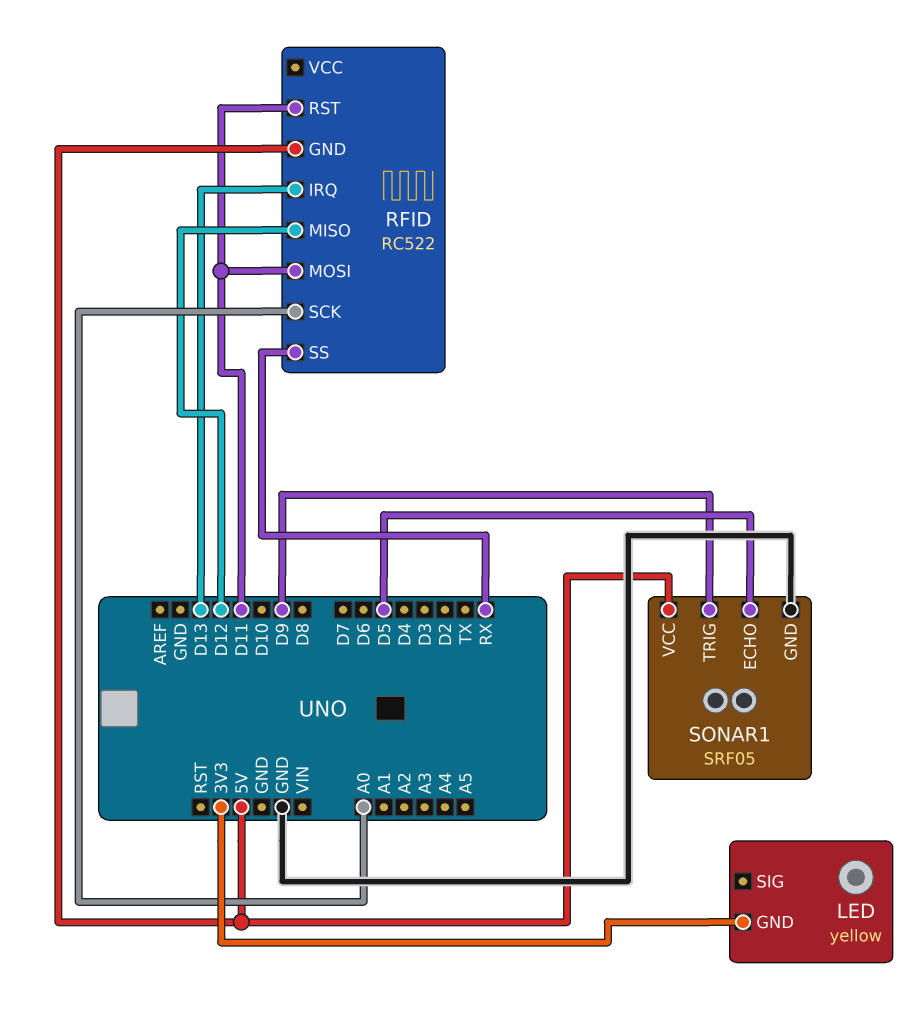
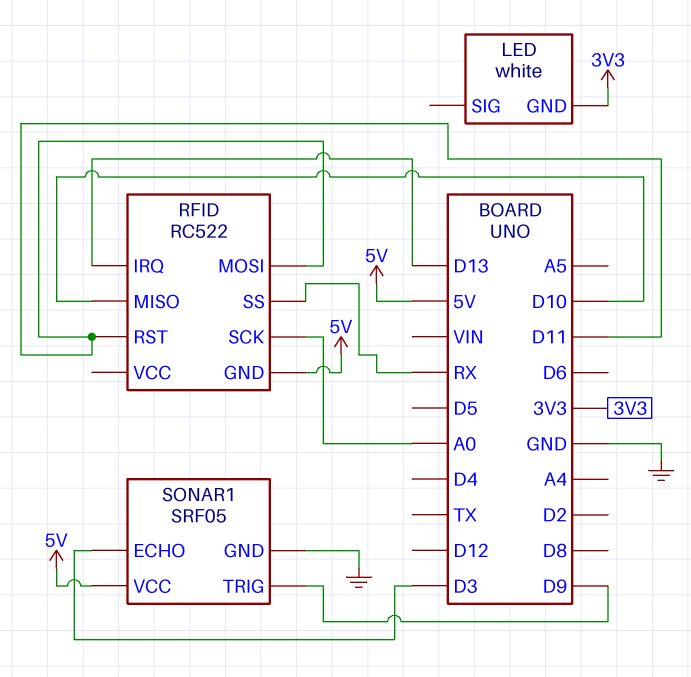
LED: yellow -> white
RFID pin MISO: D12 -> D10
SONAR1 pin ECHO: D5 -> D3

